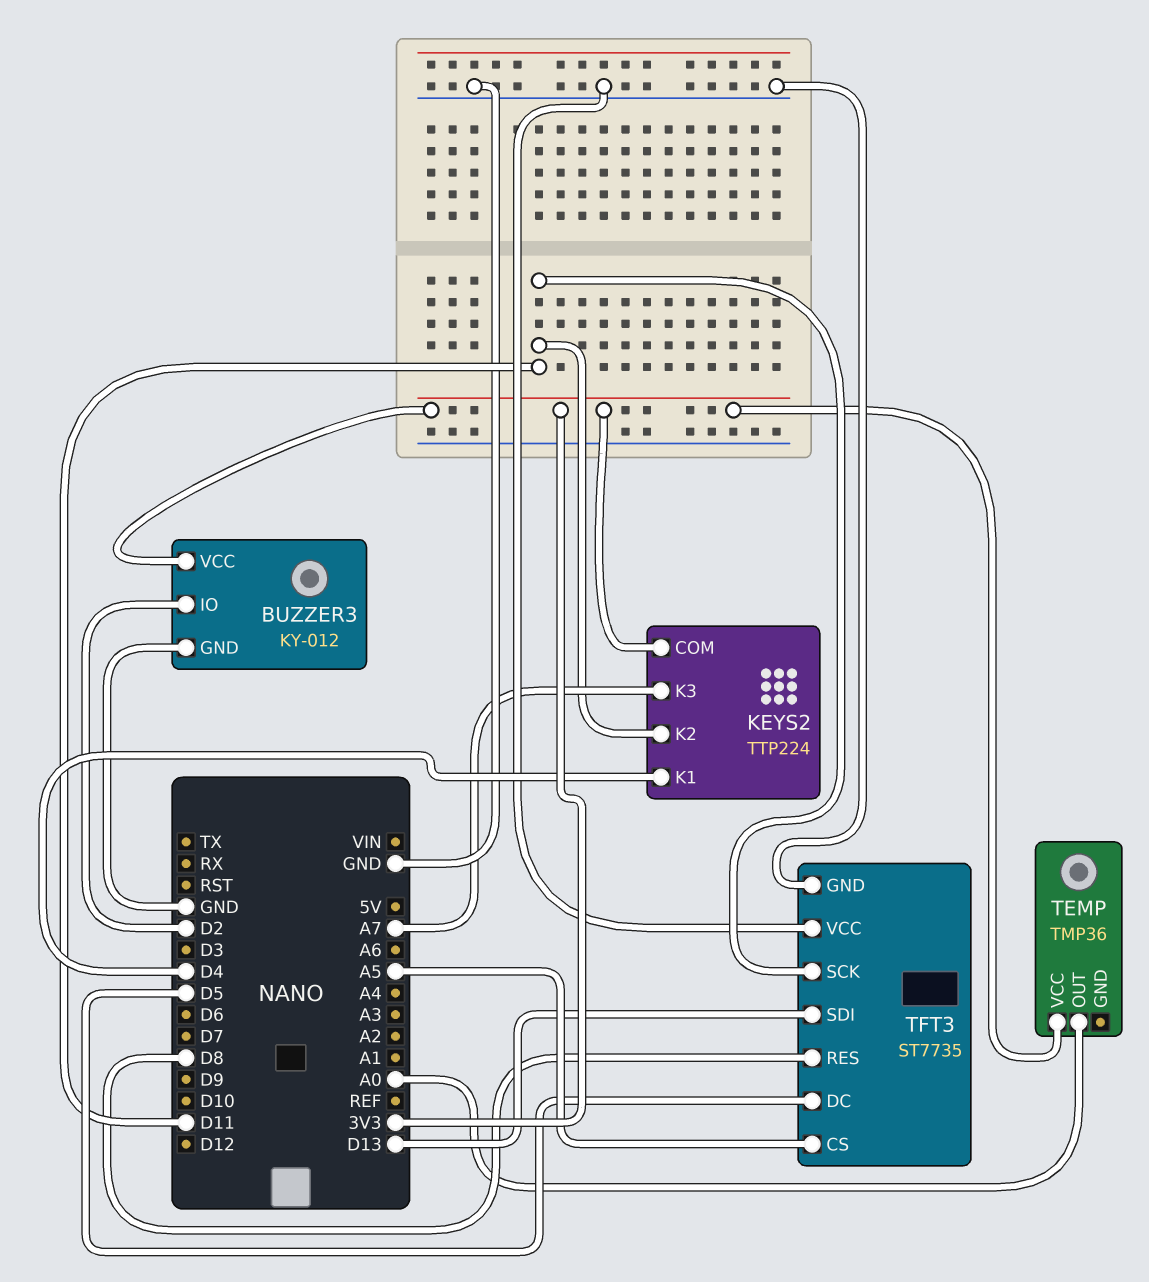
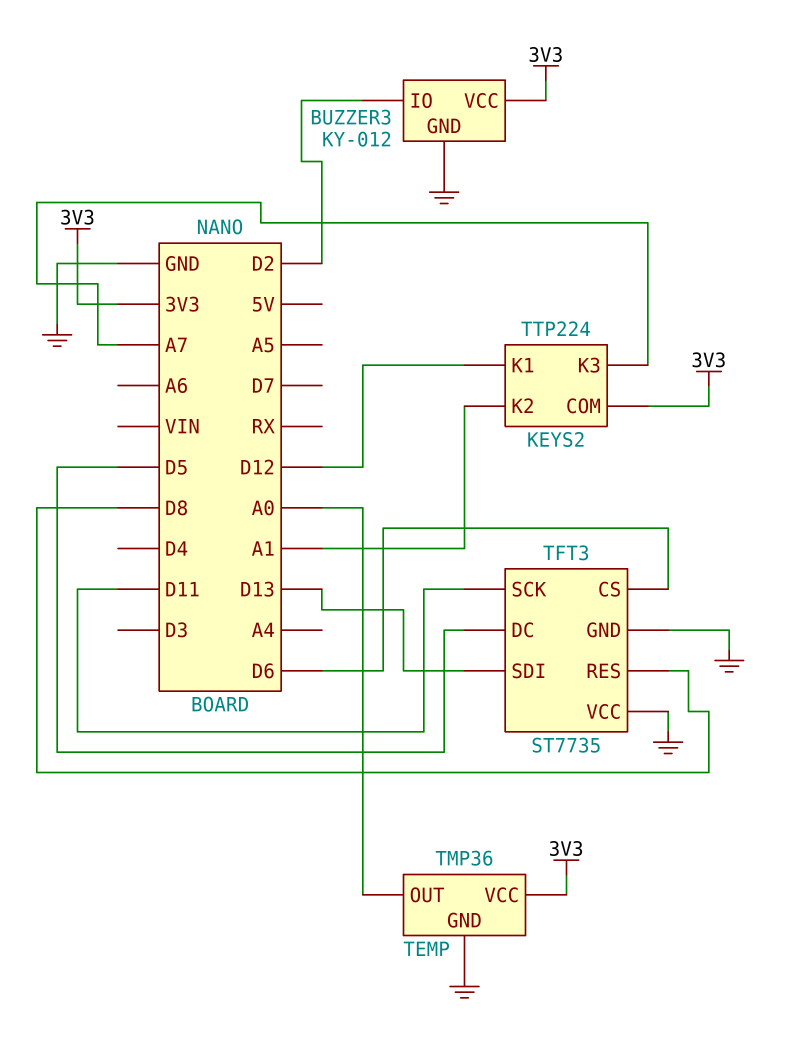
KEYS2 pin K1: D4 -> D12
KEYS2 pin K2: D11 -> A1
TEMP pin GND: none -> GND
TFT3 pin CS: A5 -> D6

